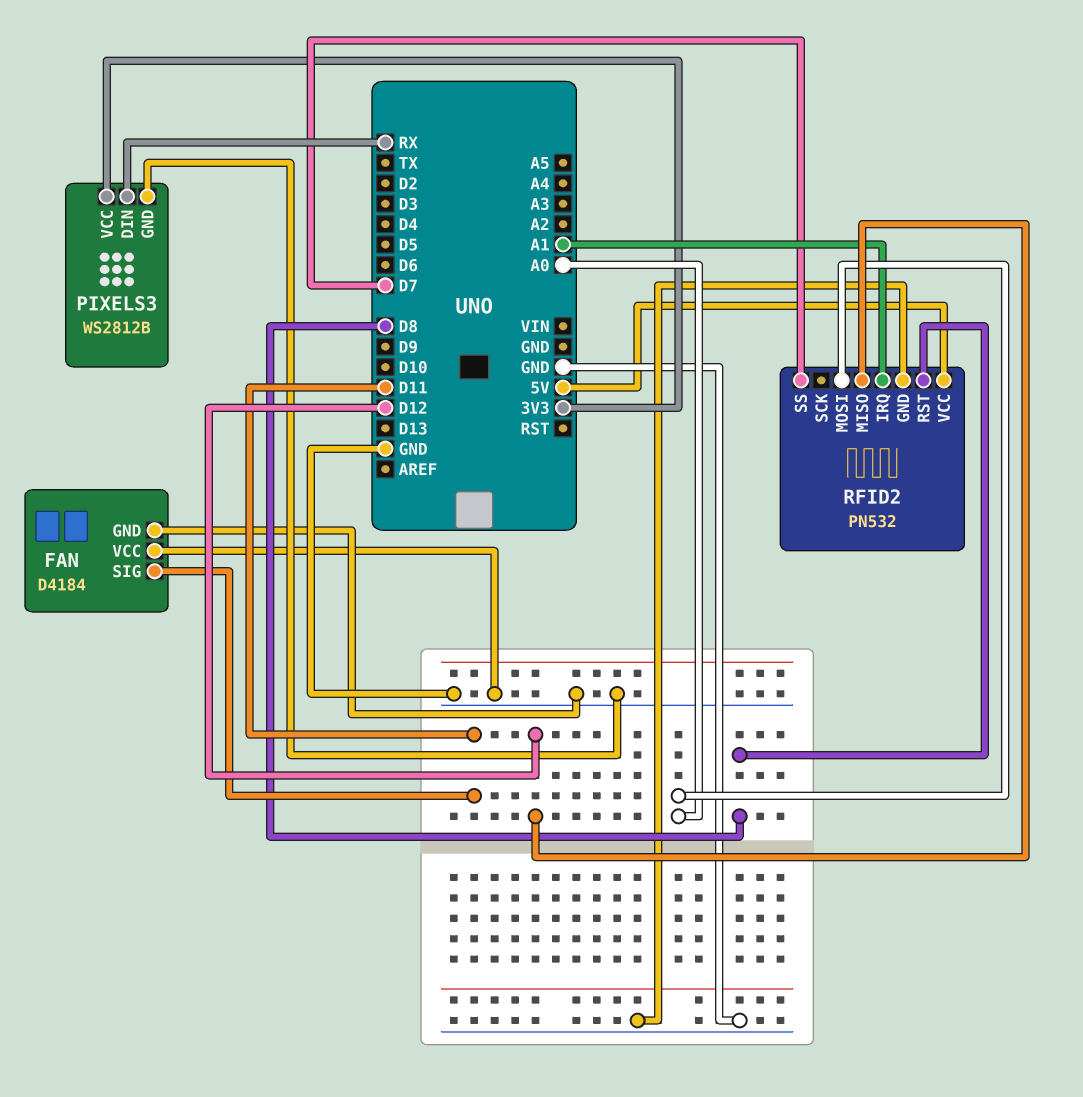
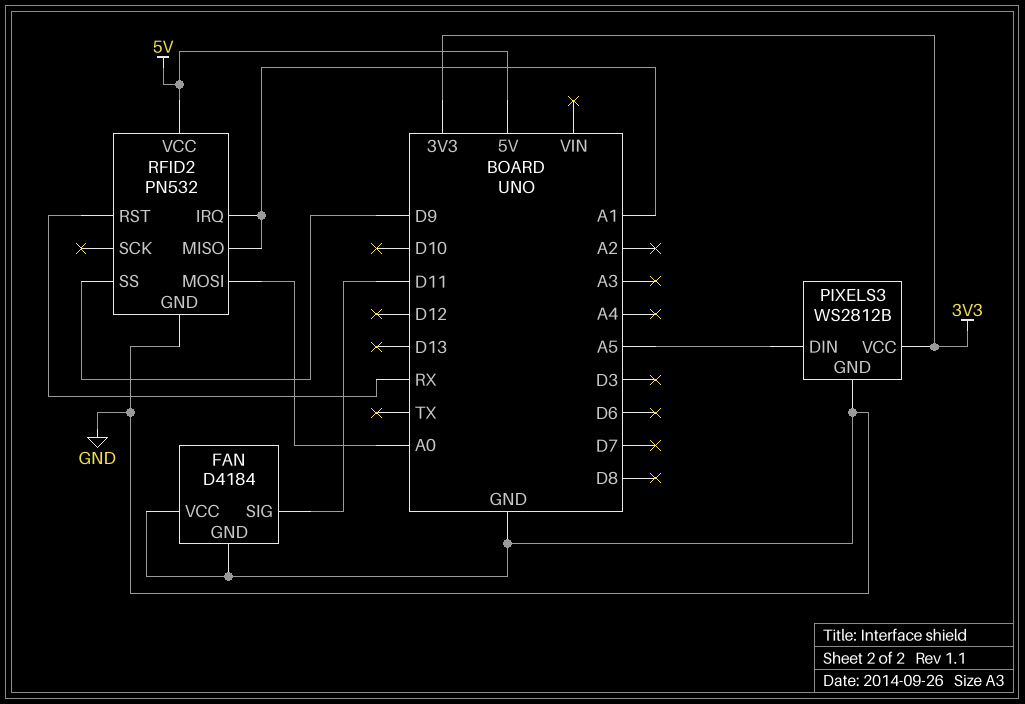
PIXELS3 pin DIN: RX -> A5
RFID2 pin MISO: D12 -> A1
RFID2 pin RST: D8 -> RX
RFID2 pin SS: D7 -> D9

